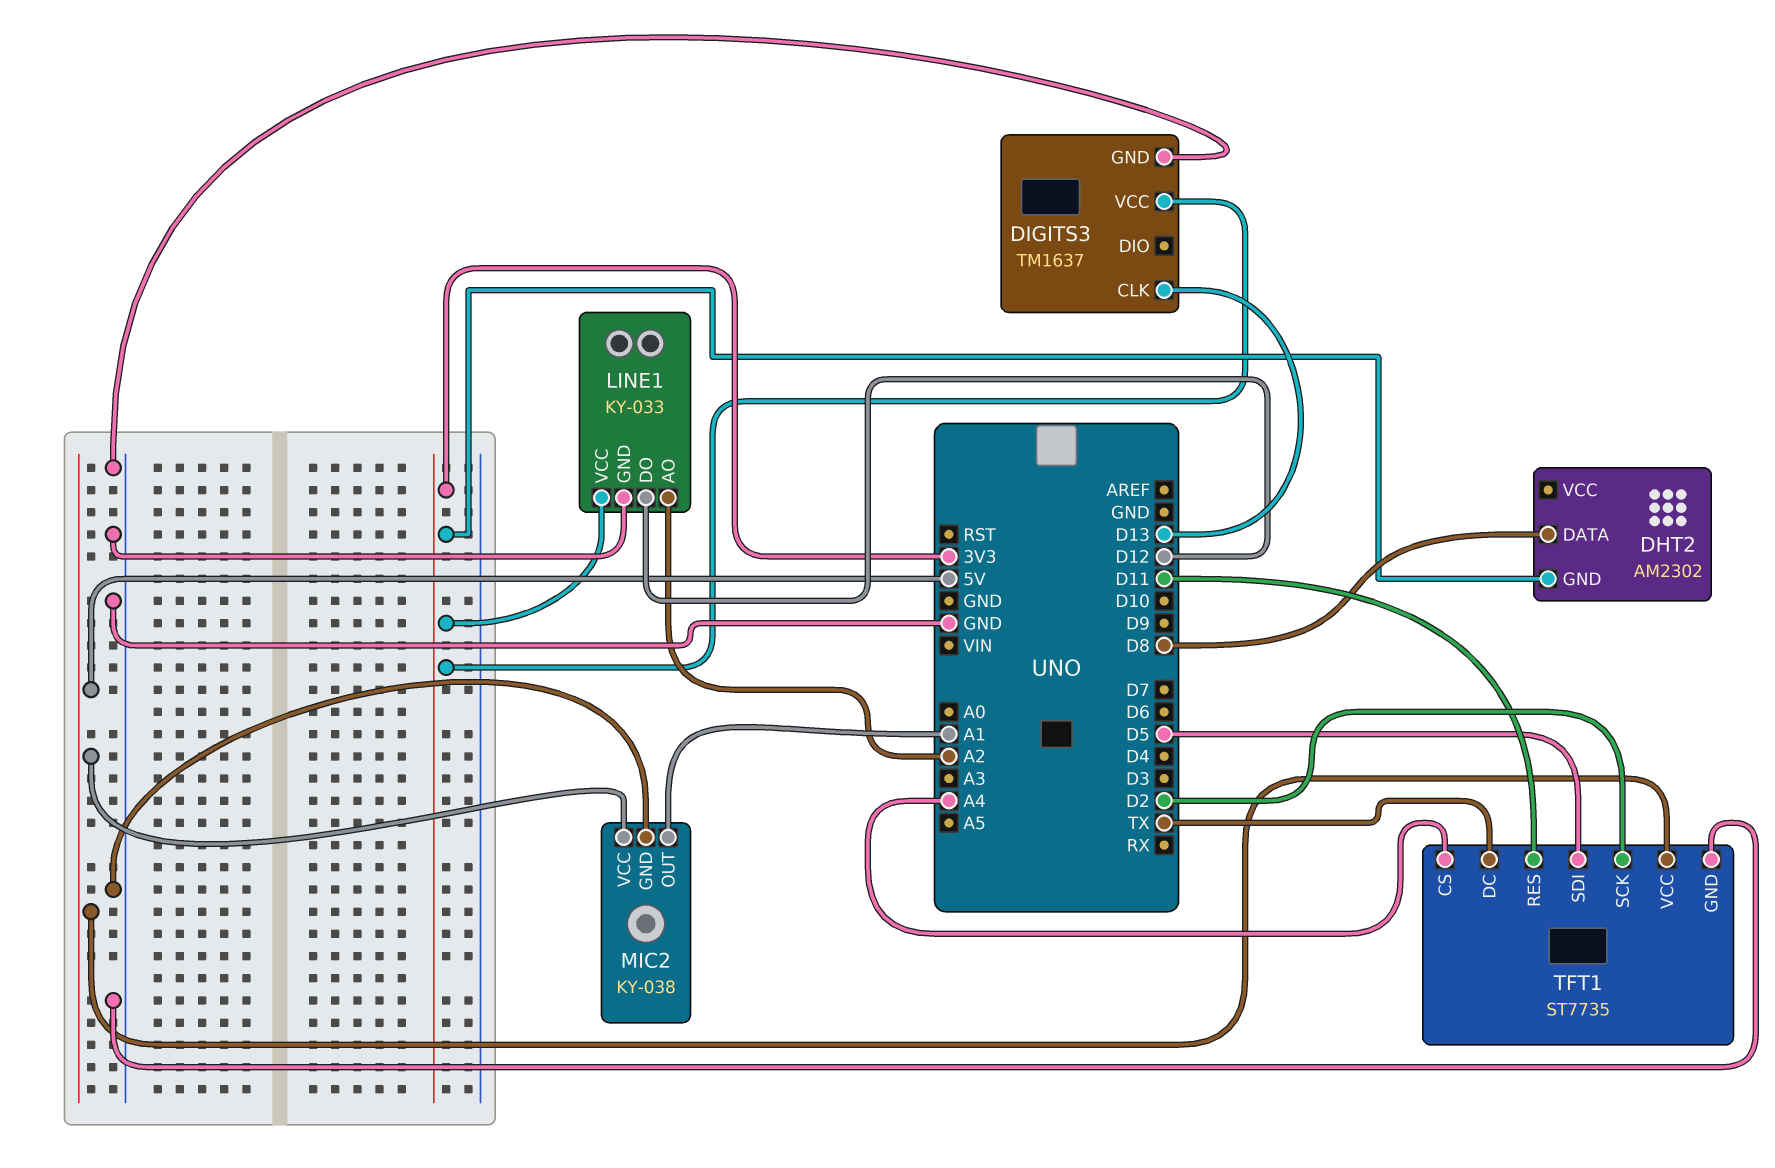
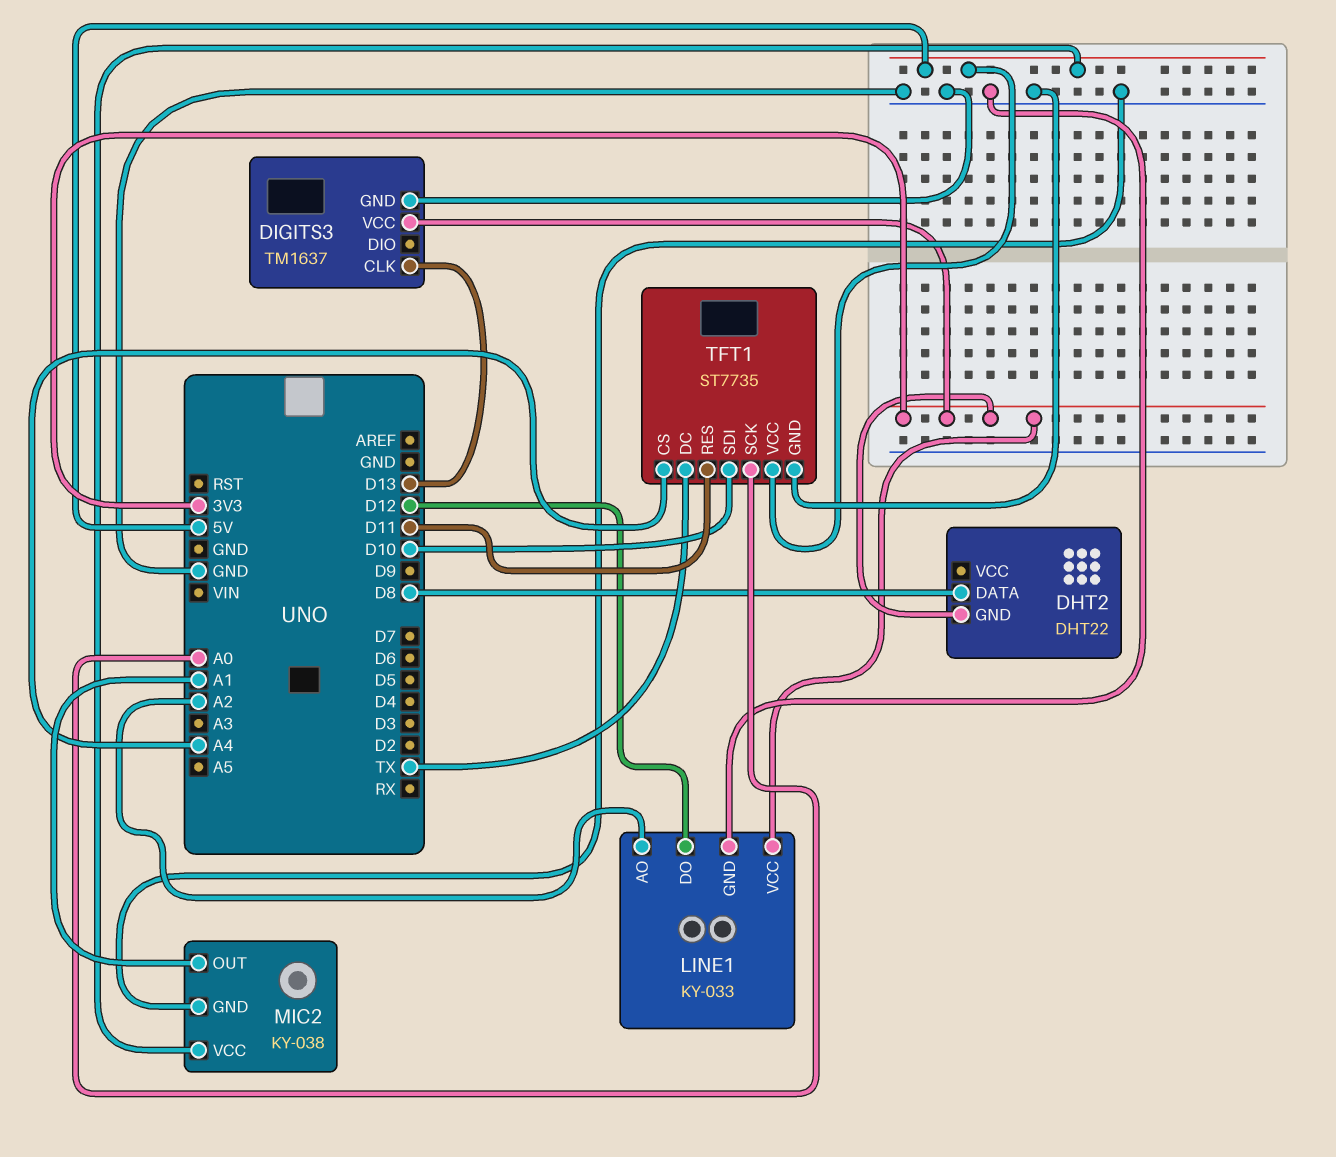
DHT2: AM2302 -> DHT22
TFT1 pin SCK: D2 -> A0
TFT1 pin SDI: D5 -> D10

